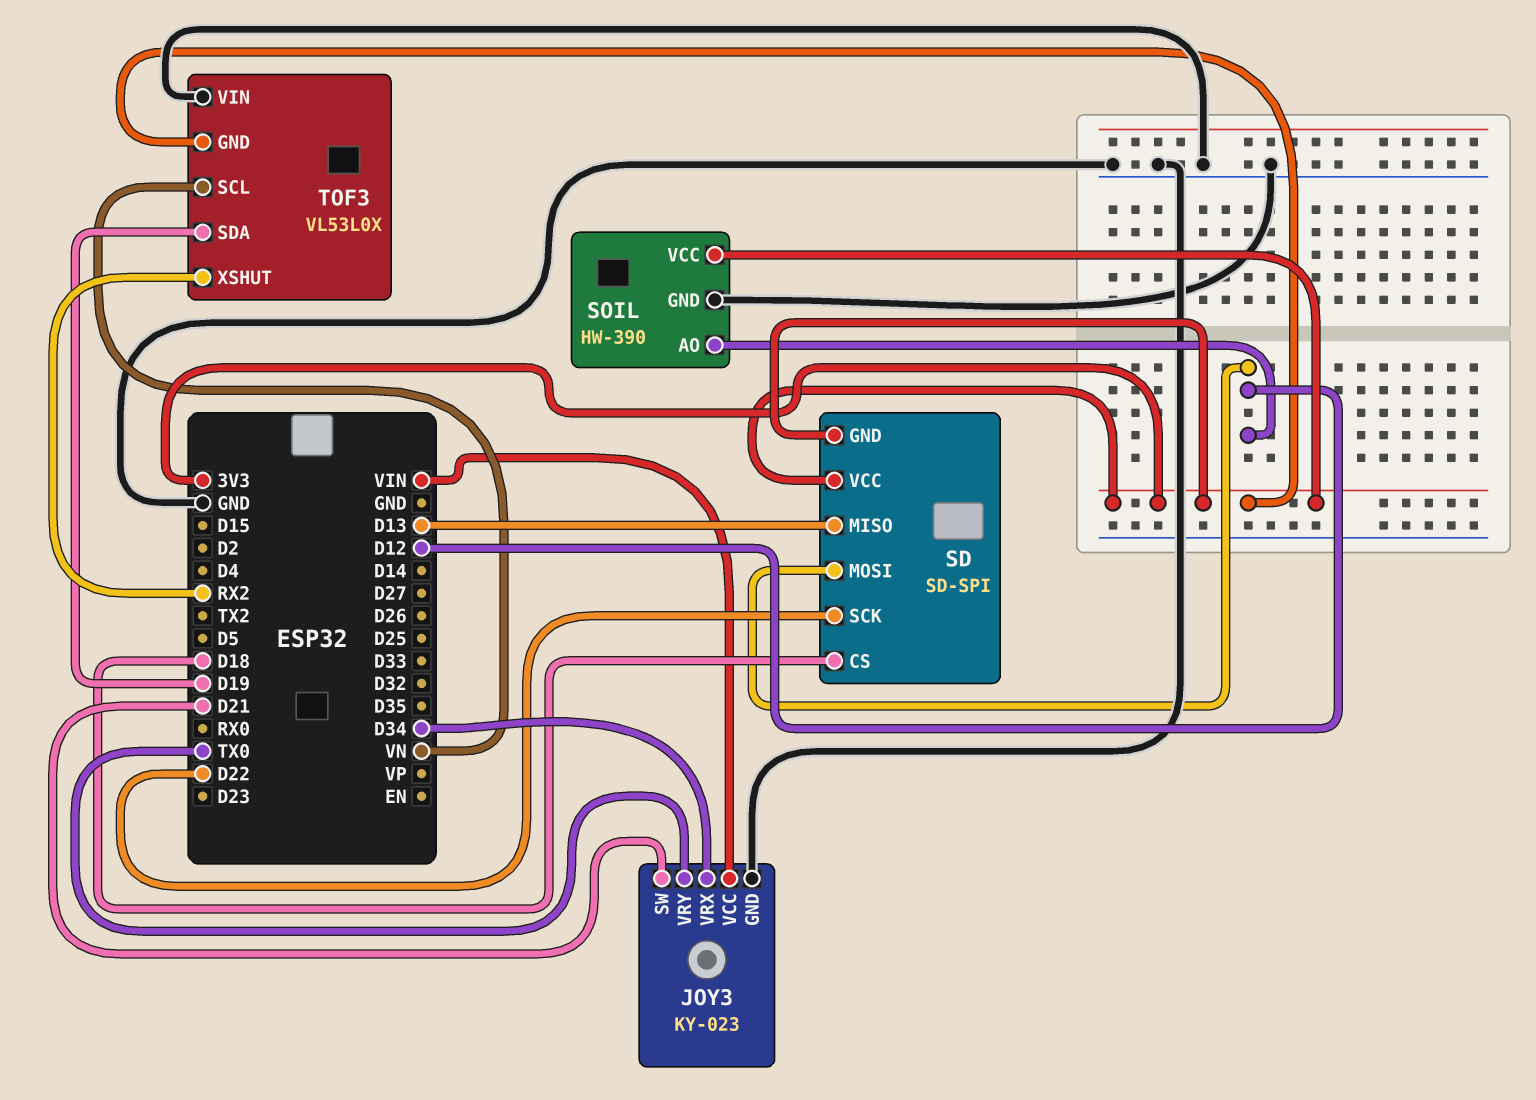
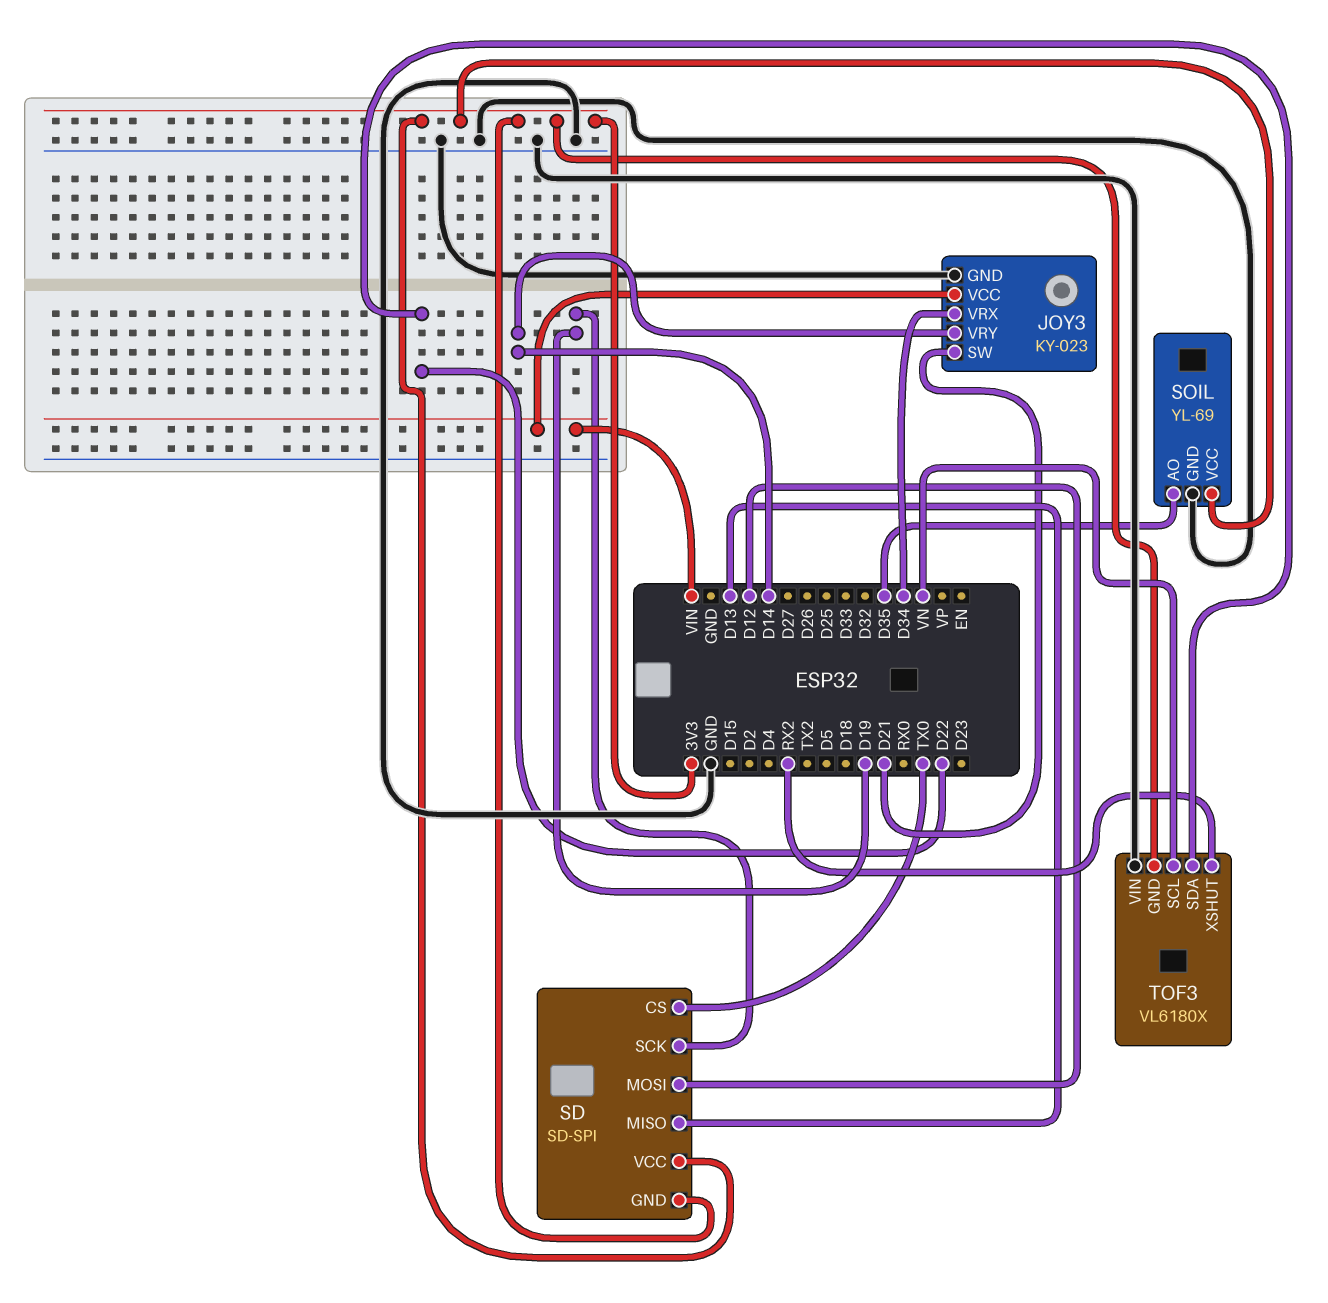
JOY3 pin VRY: TX0 -> D14
SD pin CS: D18 -> TX0
SD pin SCK: D22 -> D19
SOIL: HW-390 -> YL-69
SOIL pin AO: D12 -> D35
TOF3: VL53L0X -> VL6180X
TOF3 pin SDA: D19 -> D22

